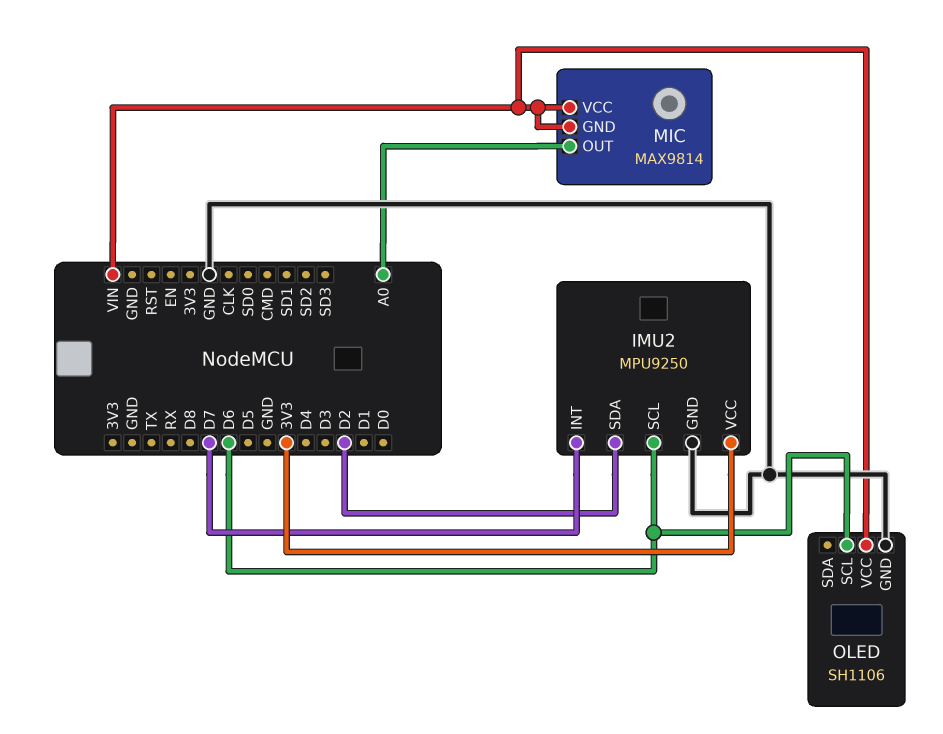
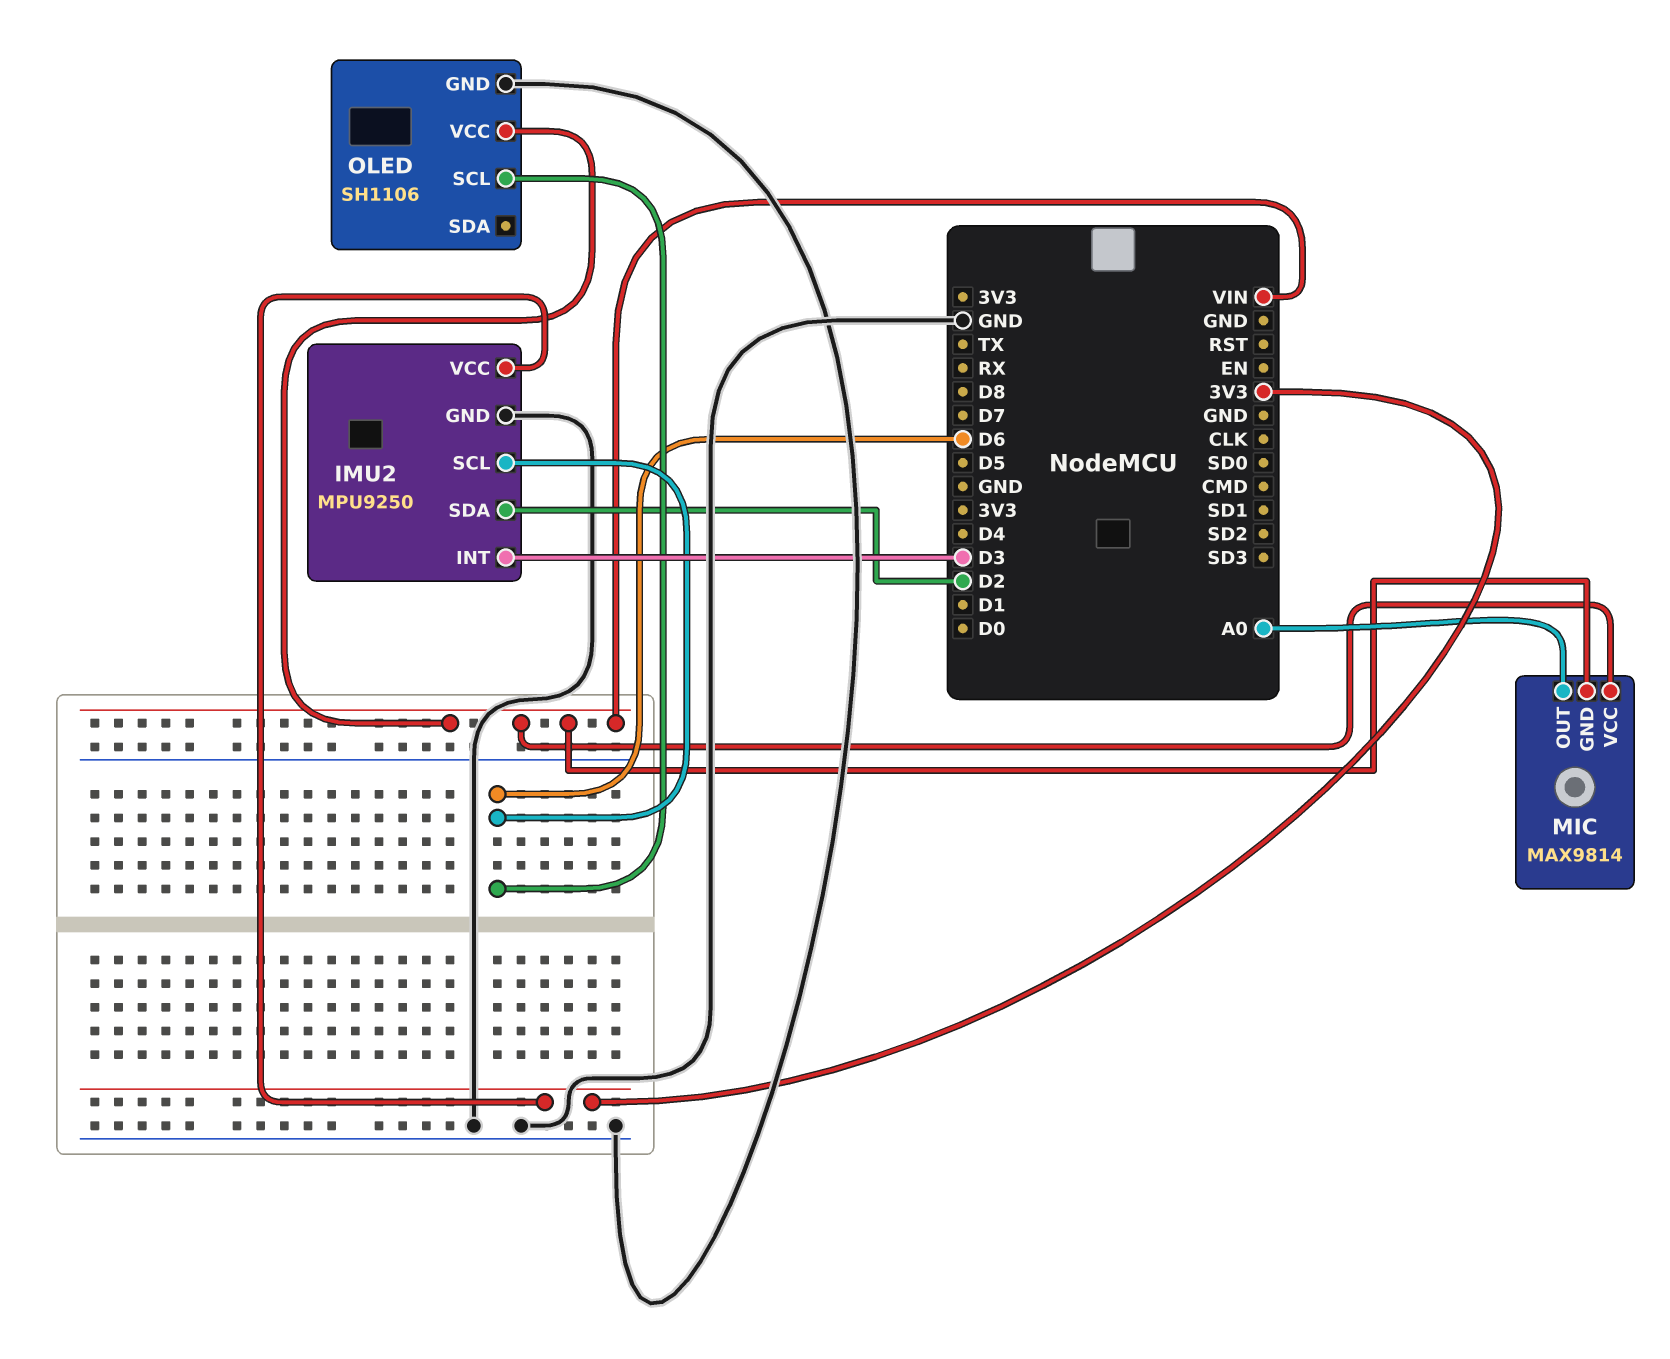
IMU2 pin INT: D7 -> D3

